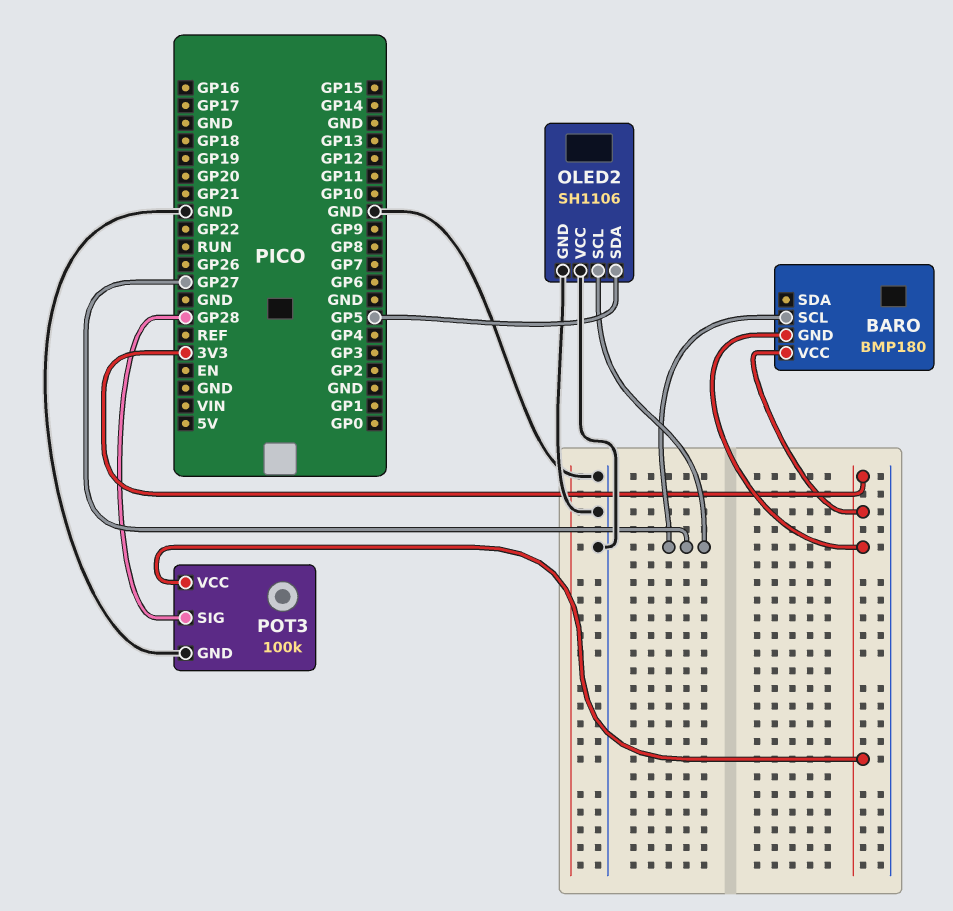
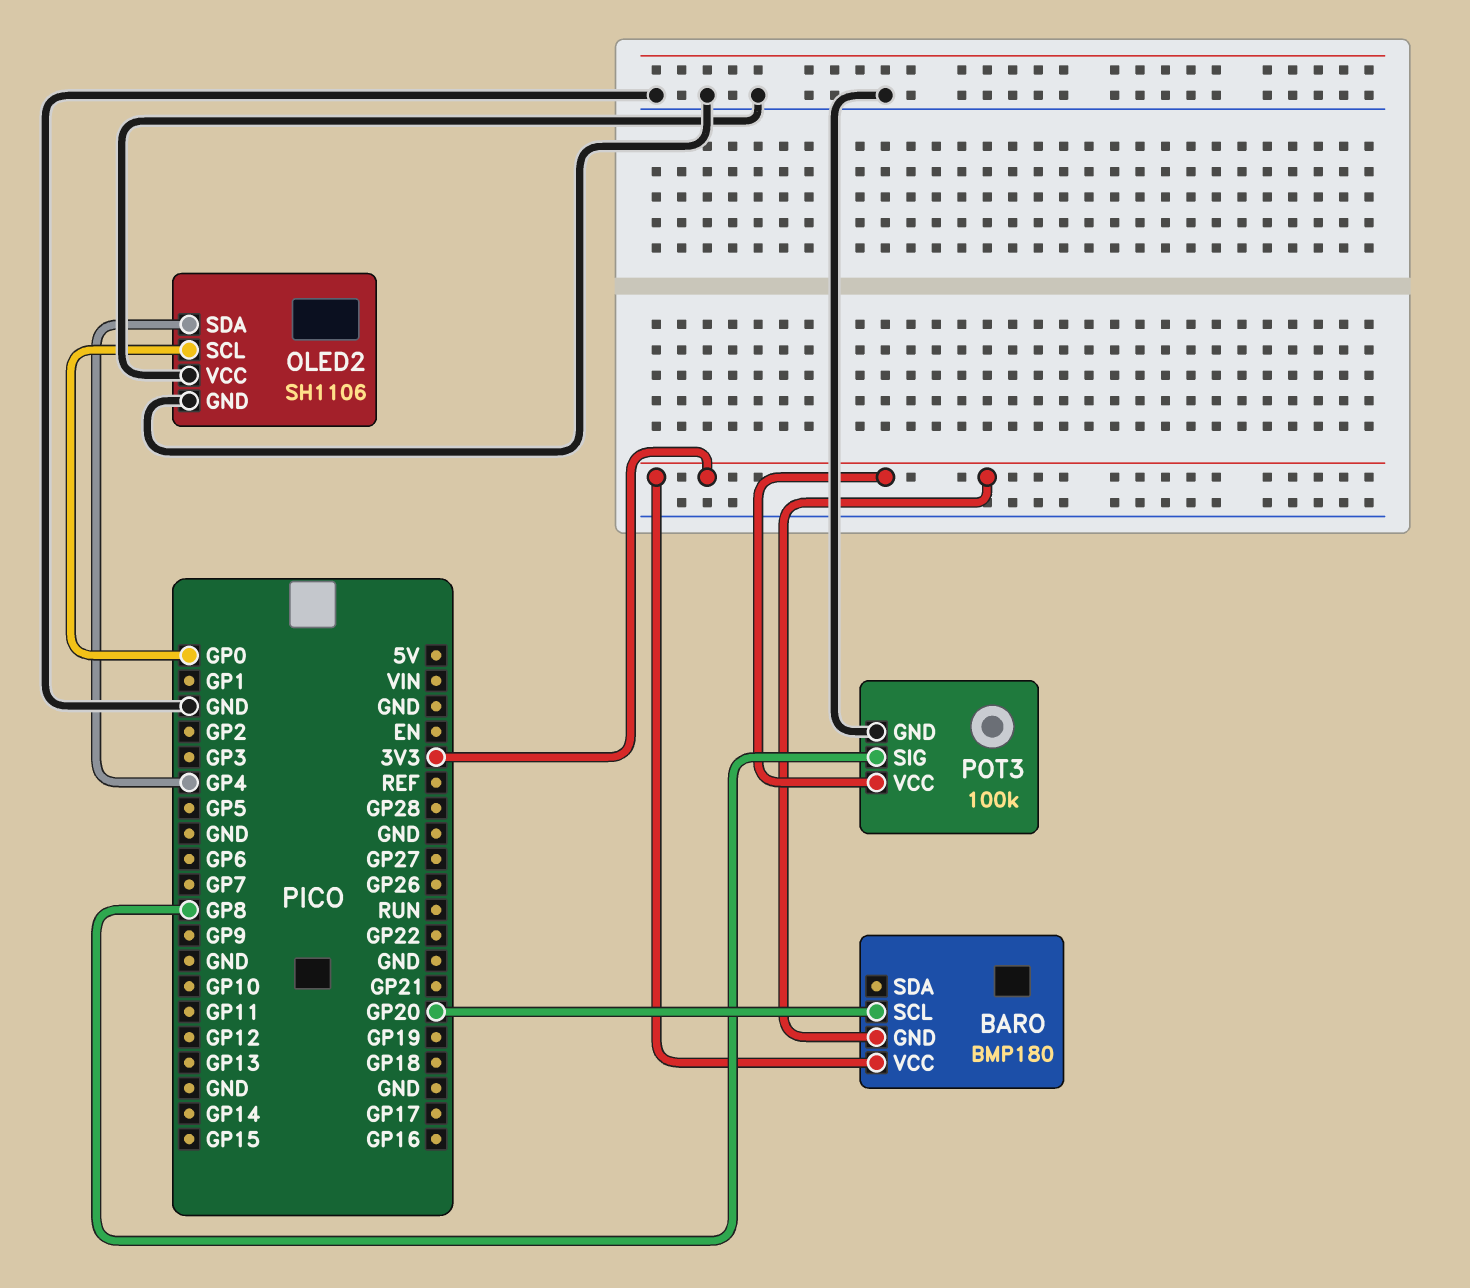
BARO pin SCL: GP27 -> GP20
OLED2 pin SCL: GP27 -> GP0
OLED2 pin SDA: GP5 -> GP4
POT3 pin SIG: GP28 -> GP8

